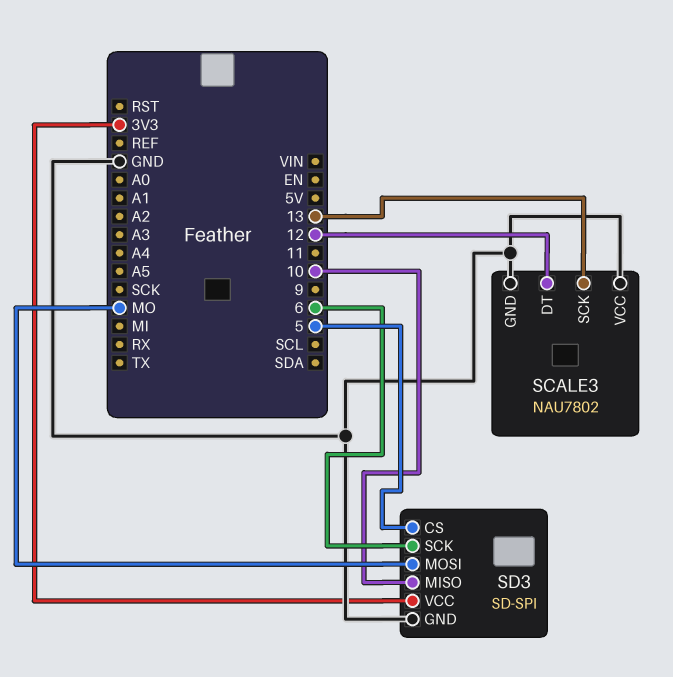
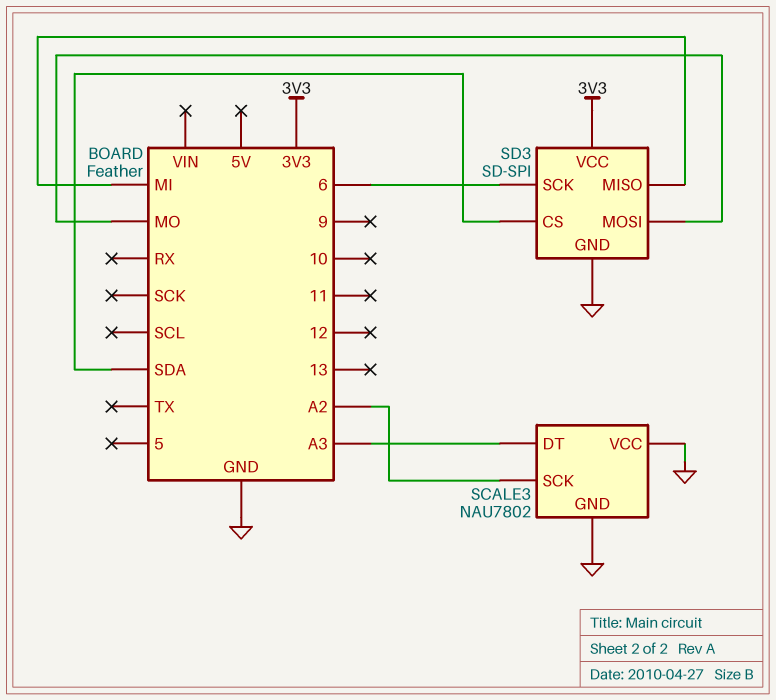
SCALE3 pin DT: 12 -> A3
SCALE3 pin SCK: 13 -> A2
SD3 pin CS: 5 -> SDA
SD3 pin MISO: 10 -> MI

